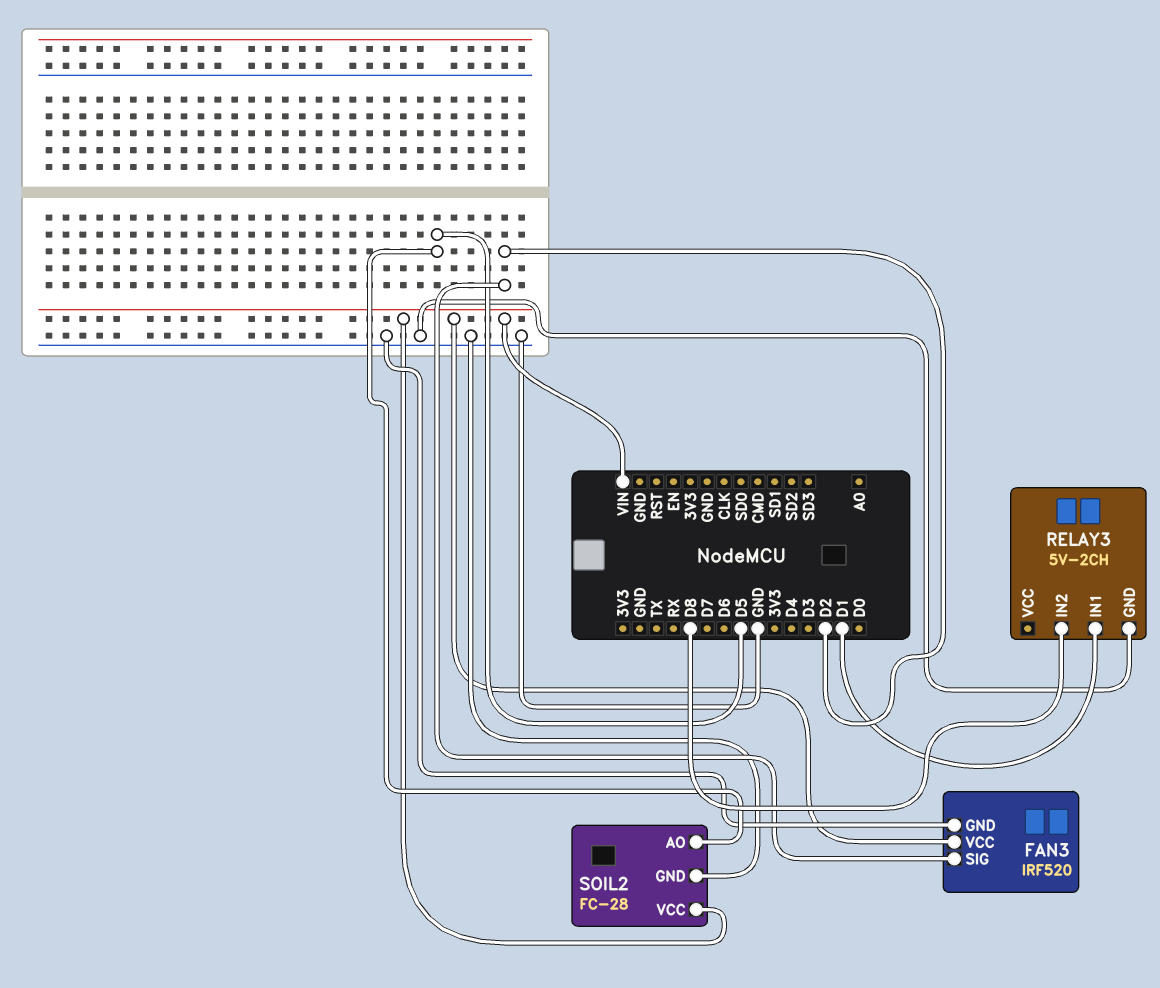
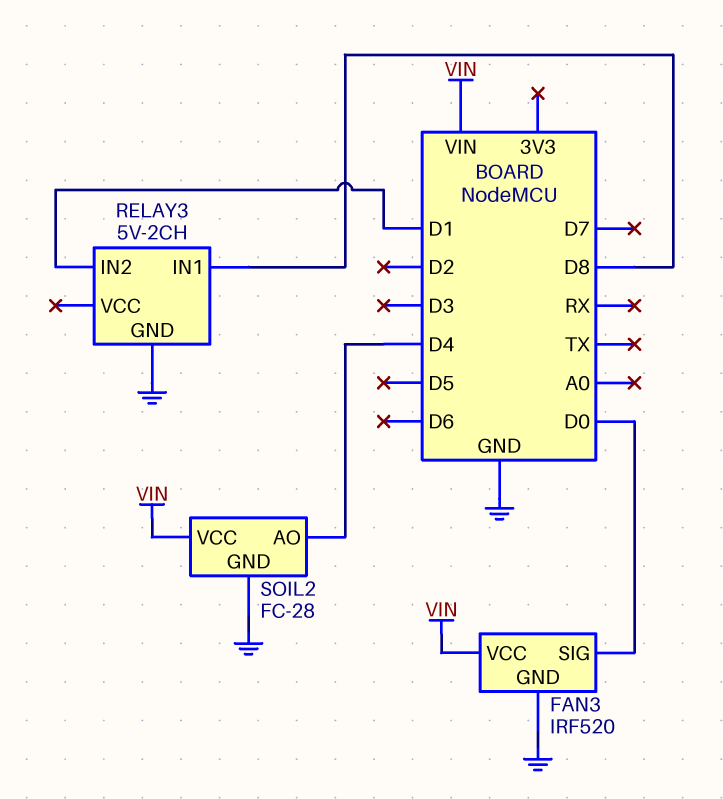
FAN3 pin SIG: D2 -> D0
RELAY3 pin IN1: D1 -> D8
RELAY3 pin IN2: D8 -> D1
SOIL2 pin AO: D5 -> D4

